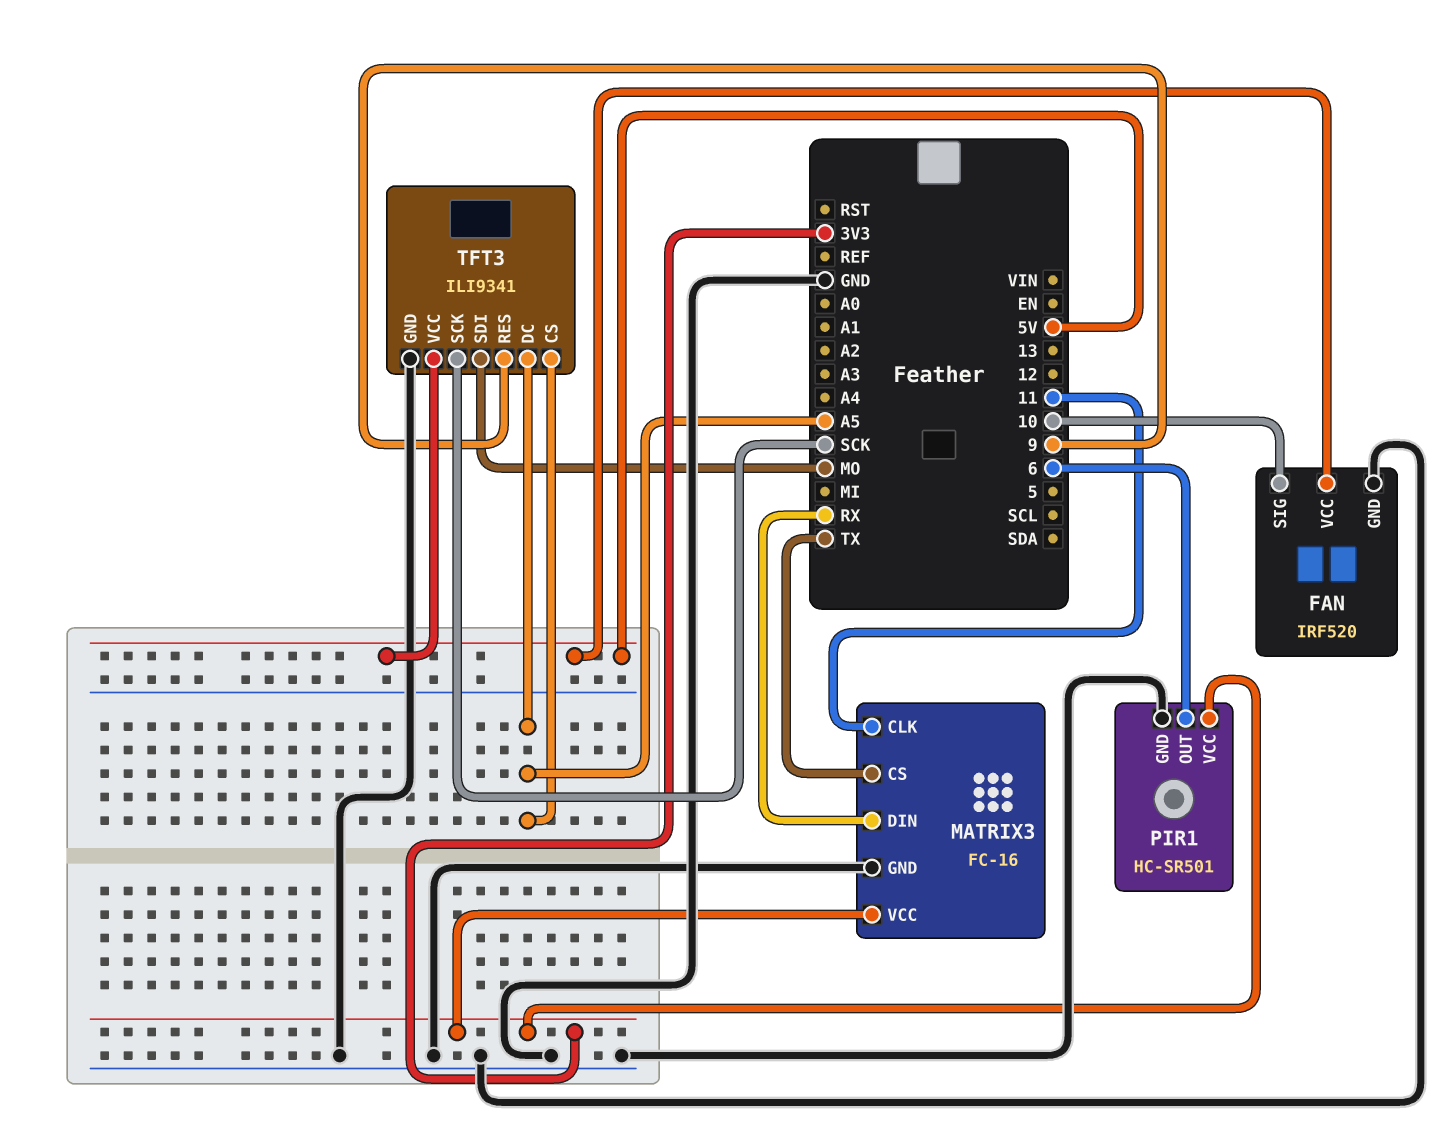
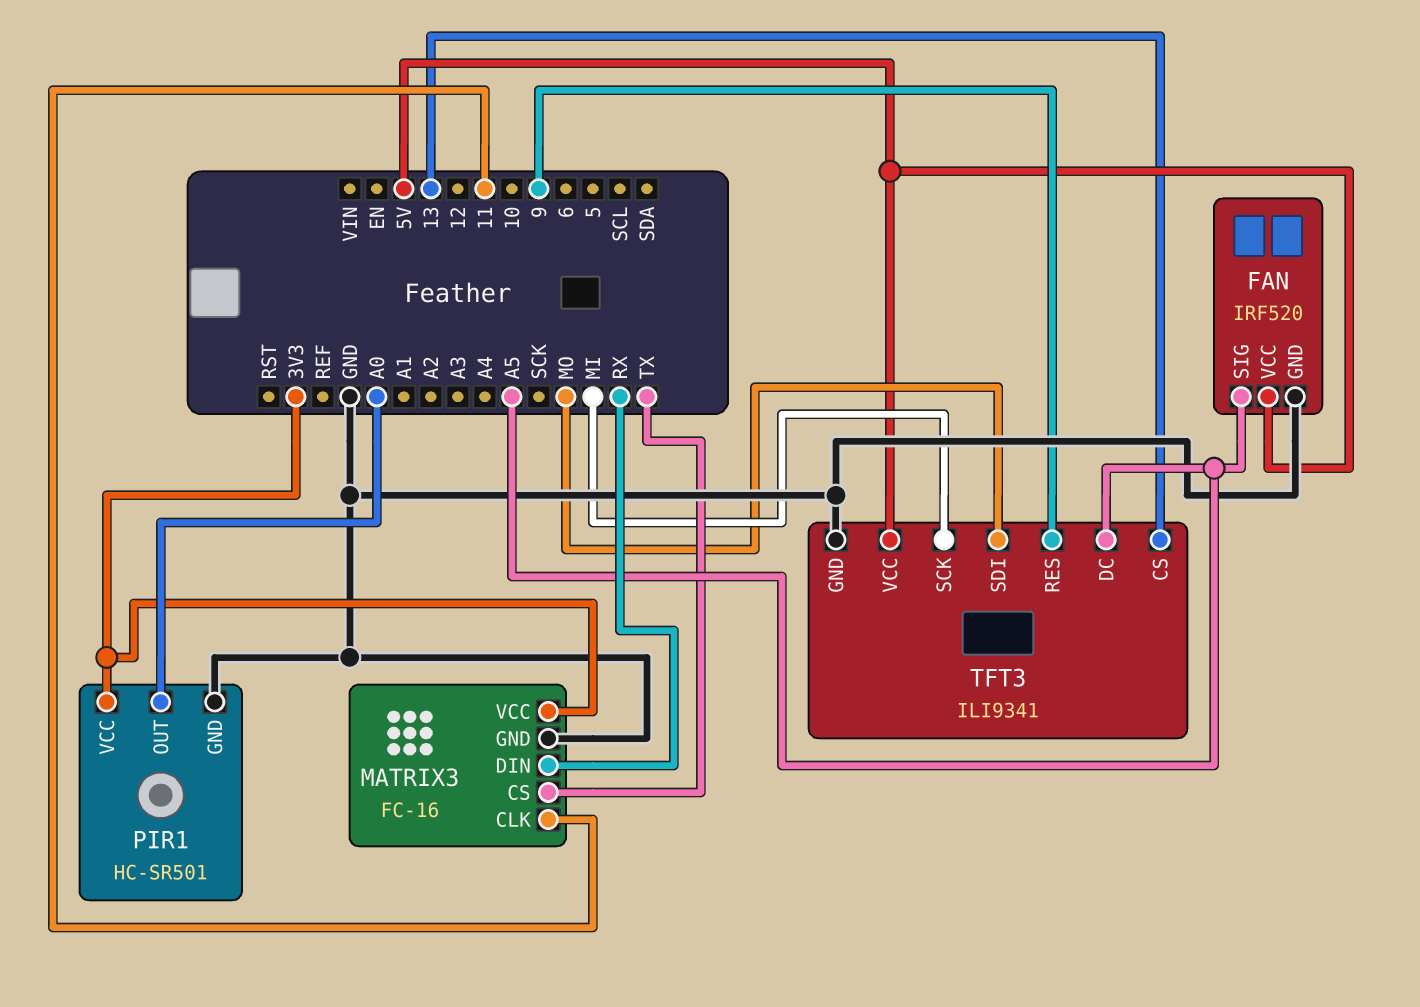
FAN pin SIG: 10 -> A5
PIR1 pin OUT: 6 -> A0
TFT3 pin CS: A5 -> 13
TFT3 pin SCK: SCK -> MI

